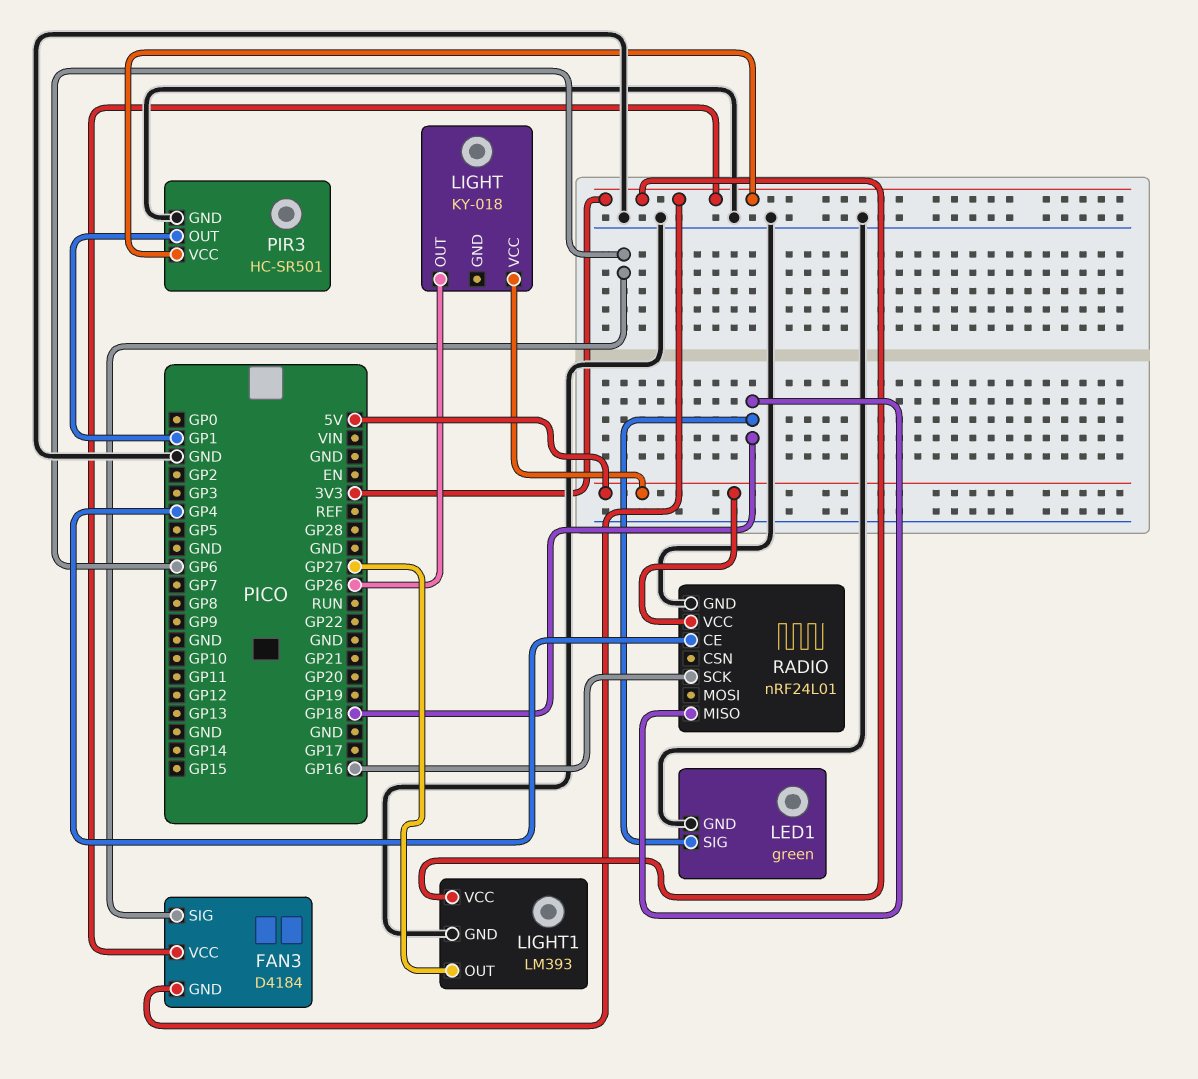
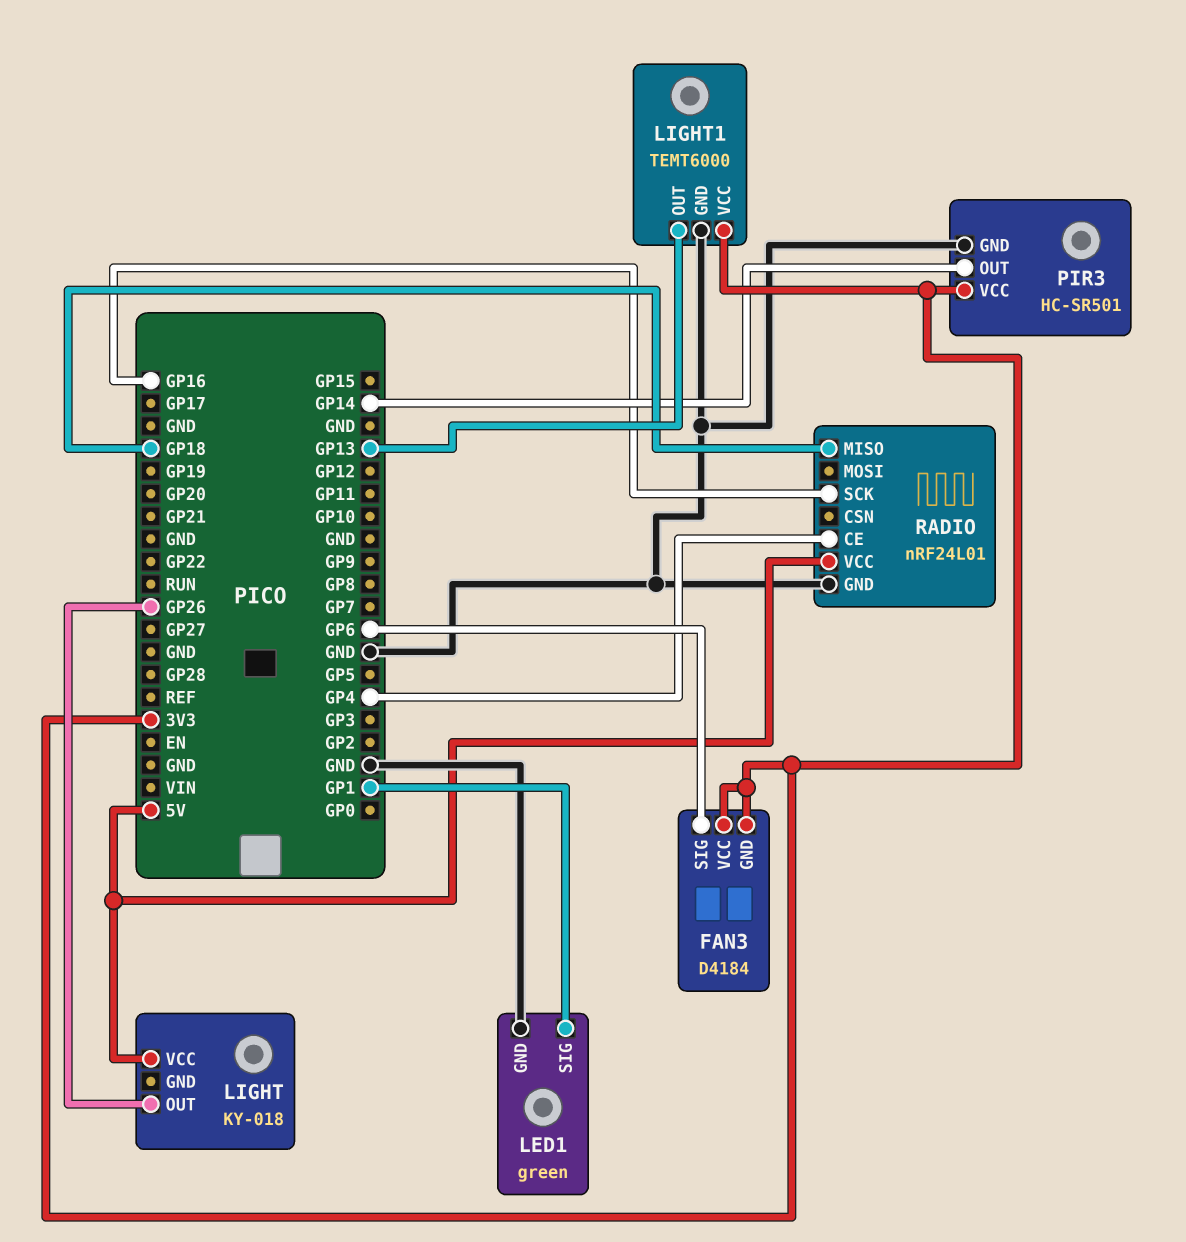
LED1 pin SIG: GP18 -> GP1
LIGHT1: LM393 -> TEMT6000
LIGHT1 pin OUT: GP27 -> GP13
PIR3 pin OUT: GP1 -> GP14

